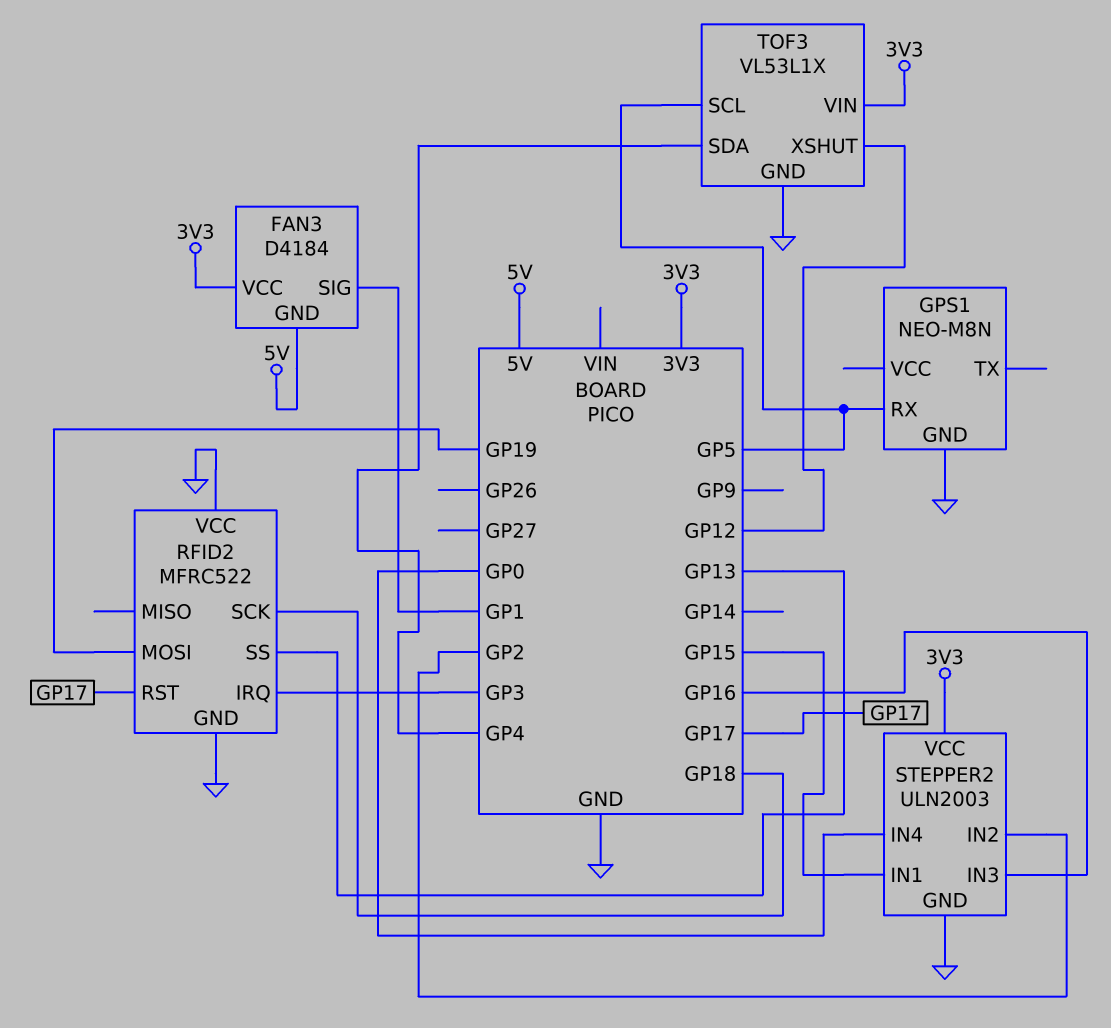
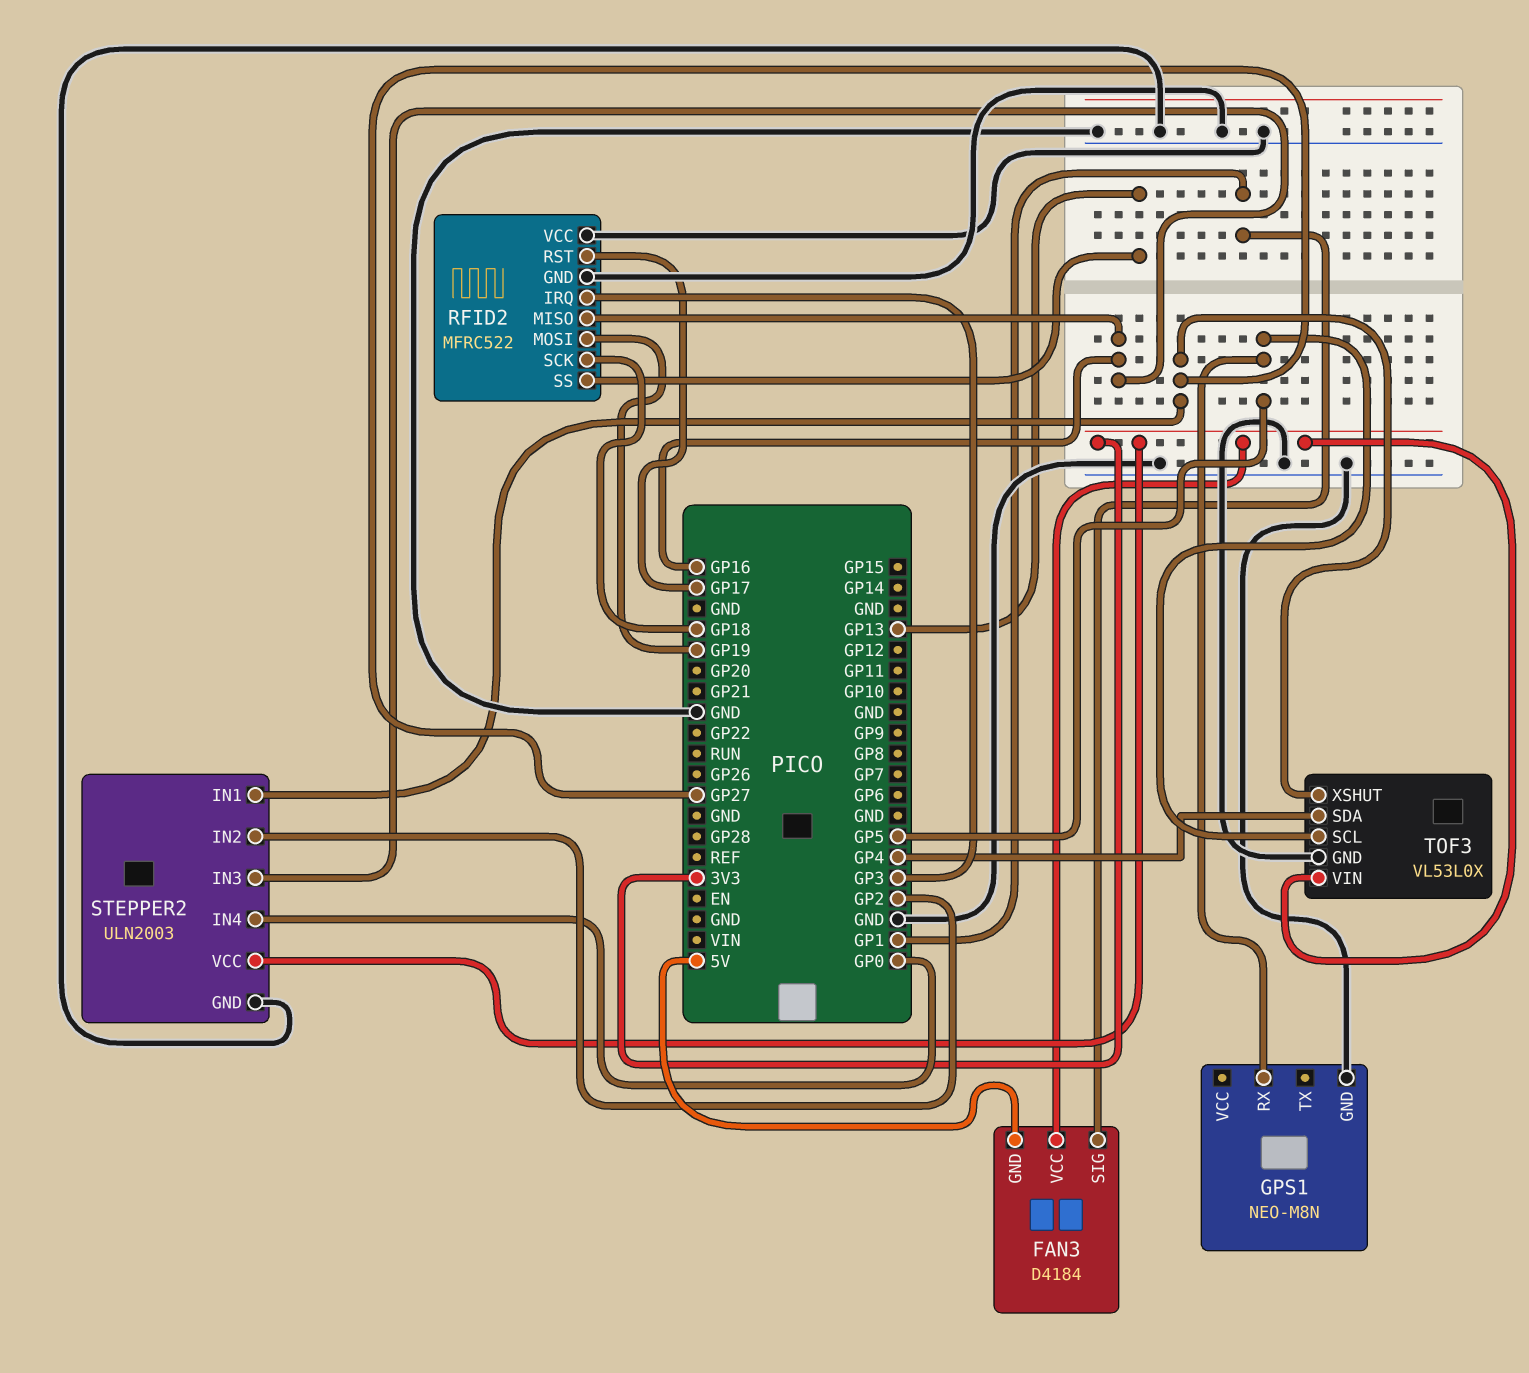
RFID2 pin MISO: none -> GP16
STEPPER2 pin IN1: GP15 -> GP27
TOF3: VL53L1X -> VL53L0X
TOF3 pin XSHUT: GP12 -> GP27

